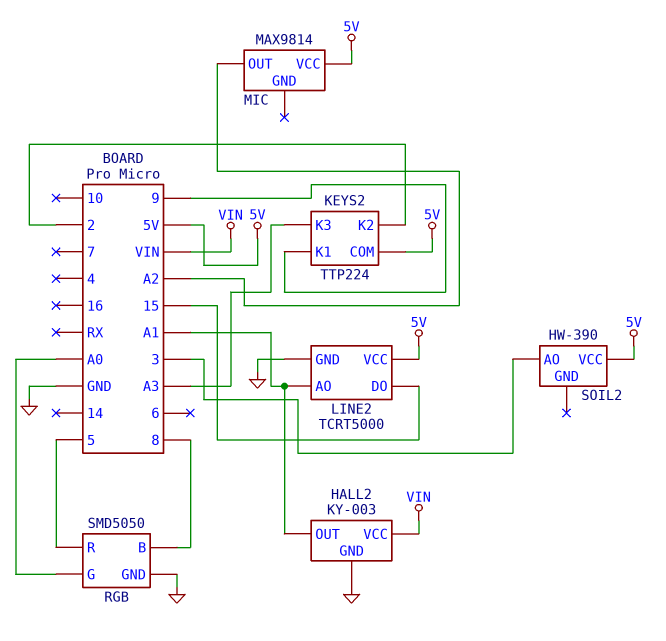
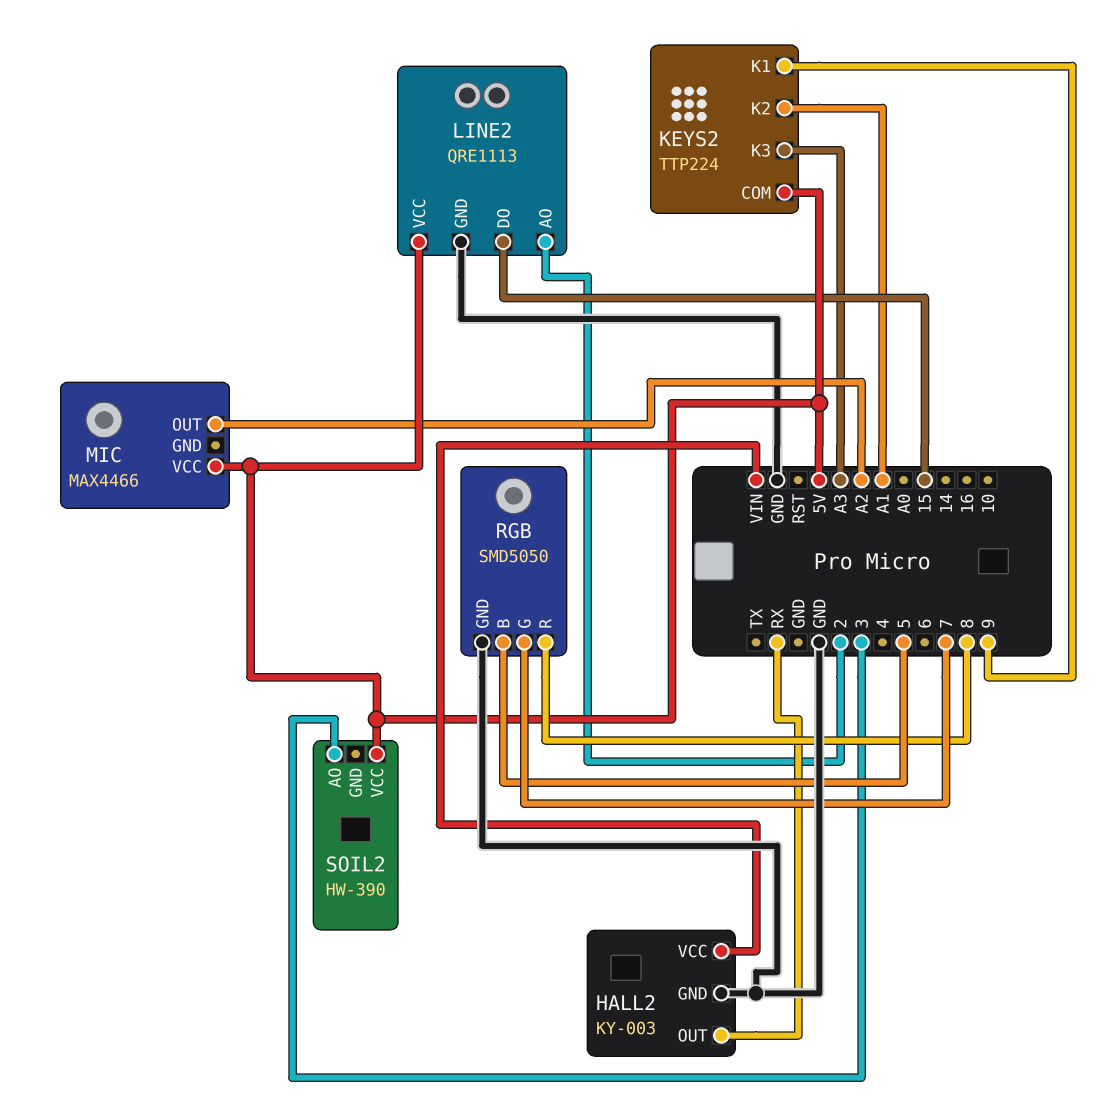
HALL2 pin OUT: A1 -> RX
KEYS2 pin K2: 2 -> A1
LINE2: TCRT5000 -> QRE1113
LINE2 pin AO: A1 -> 2
MIC: MAX9814 -> MAX4466
RGB pin B: 8 -> 5
RGB pin G: A0 -> 7
RGB pin R: 5 -> 8

